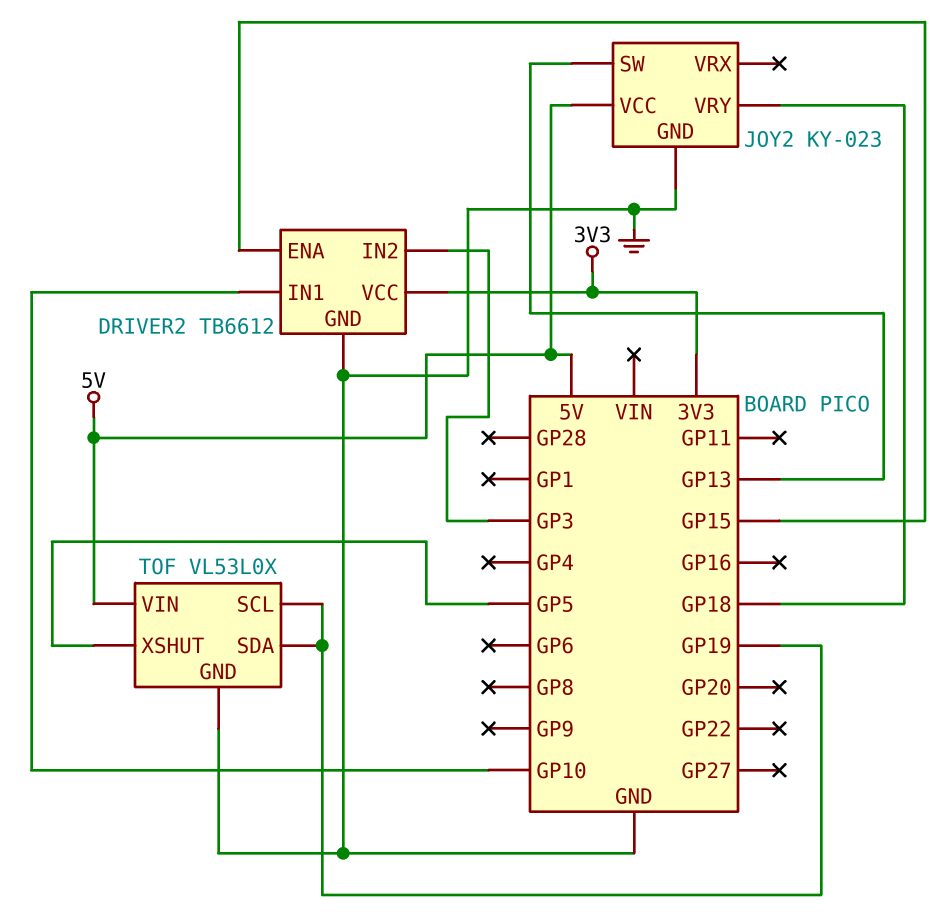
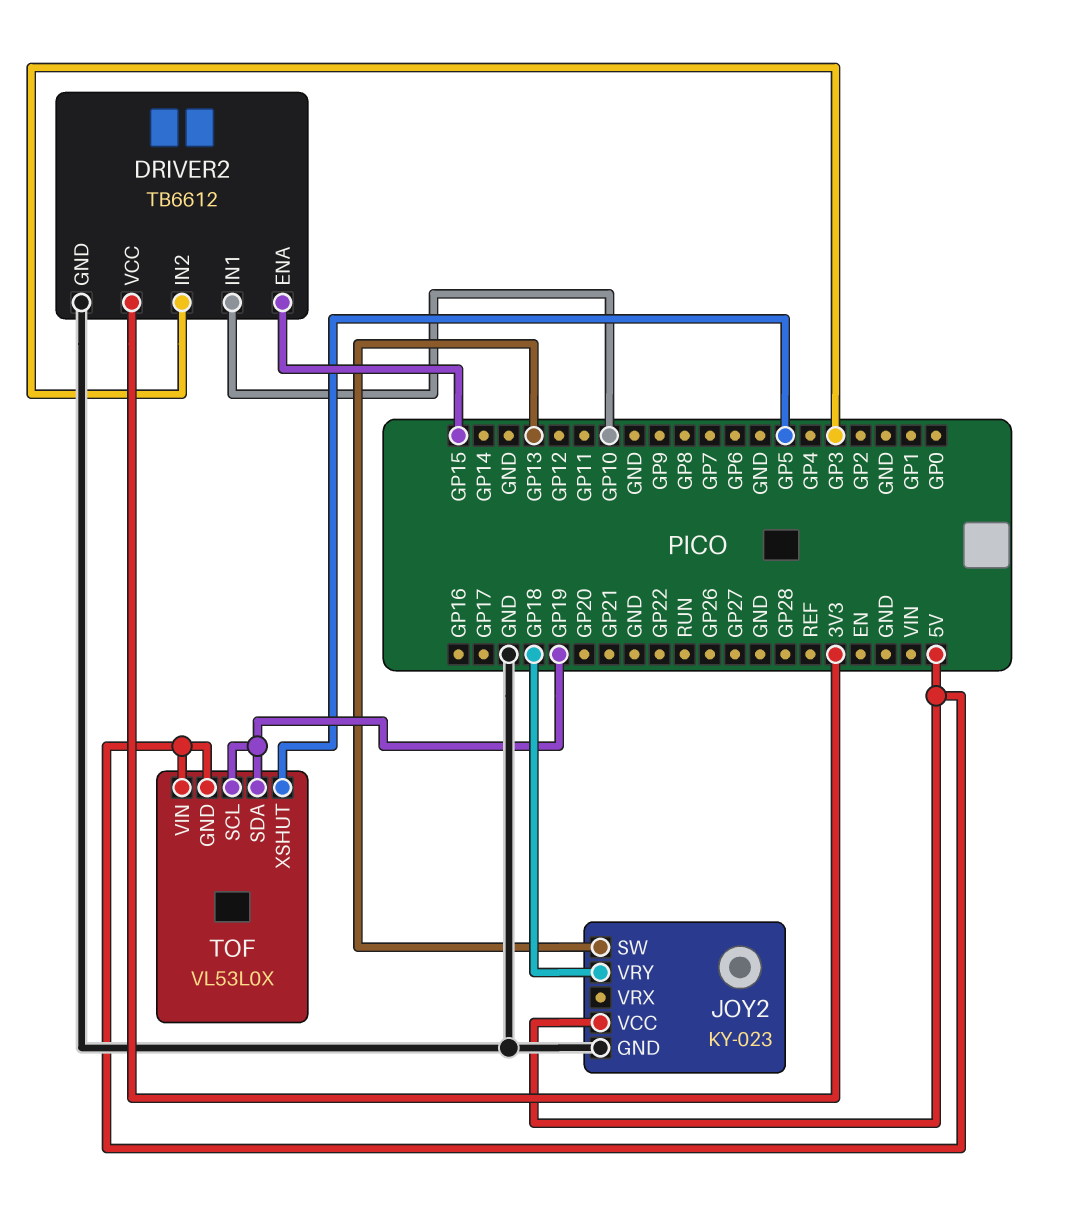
TOF pin GND: GND -> 5V

